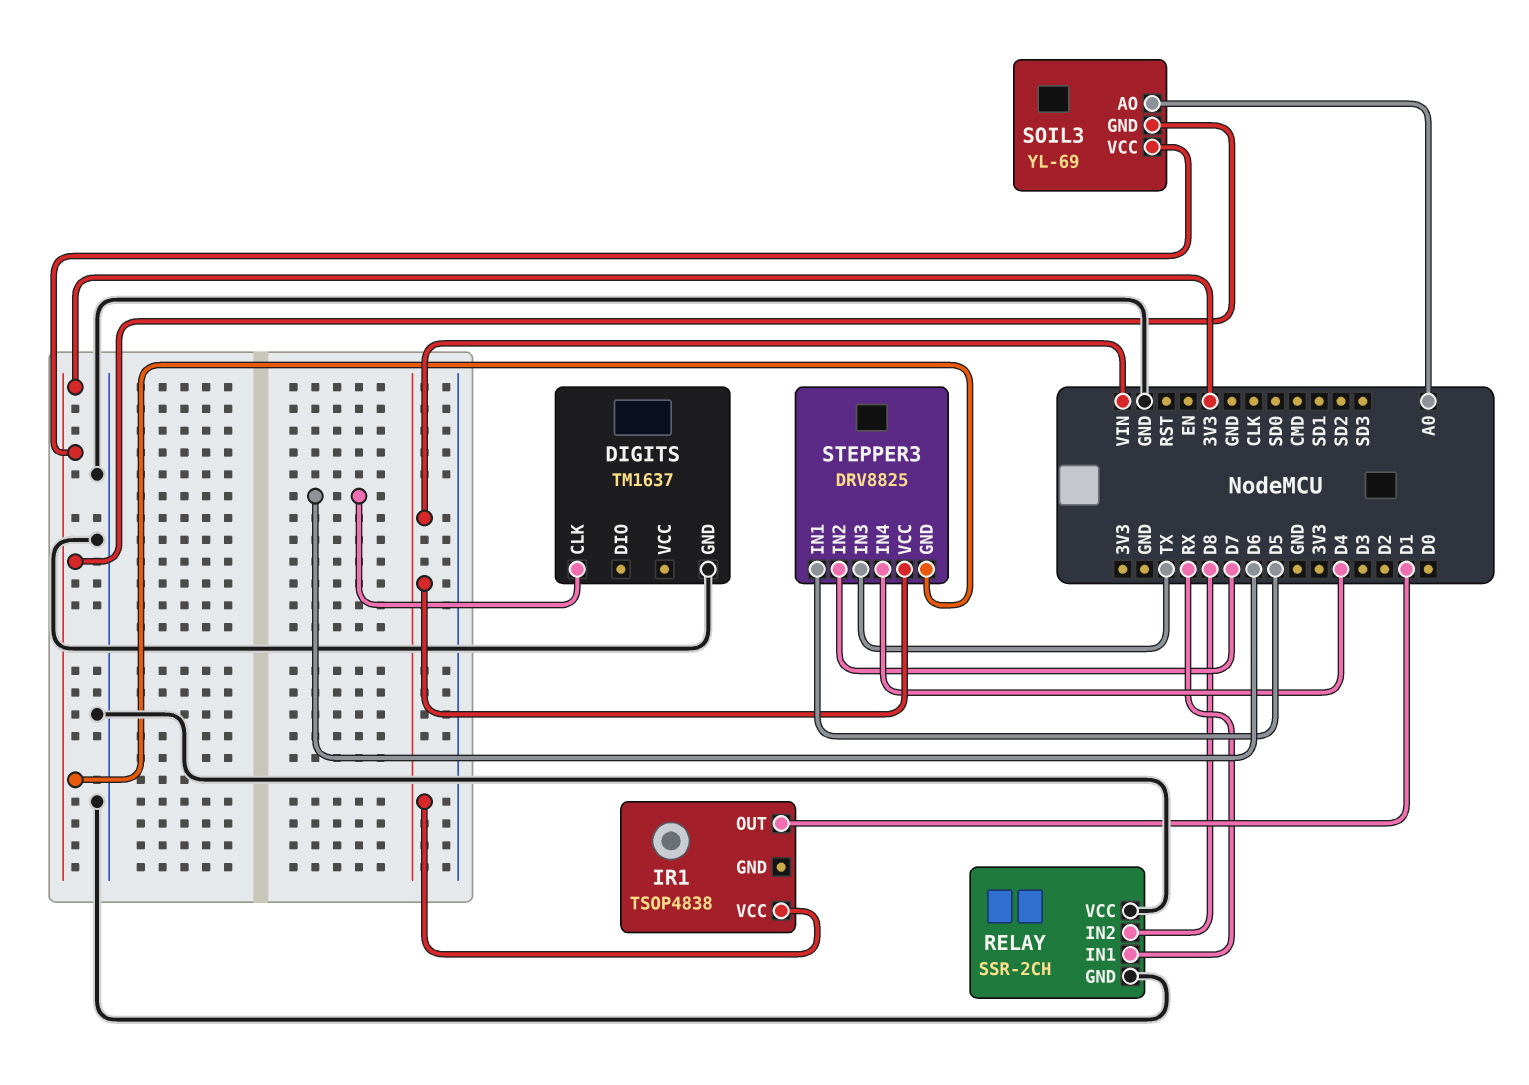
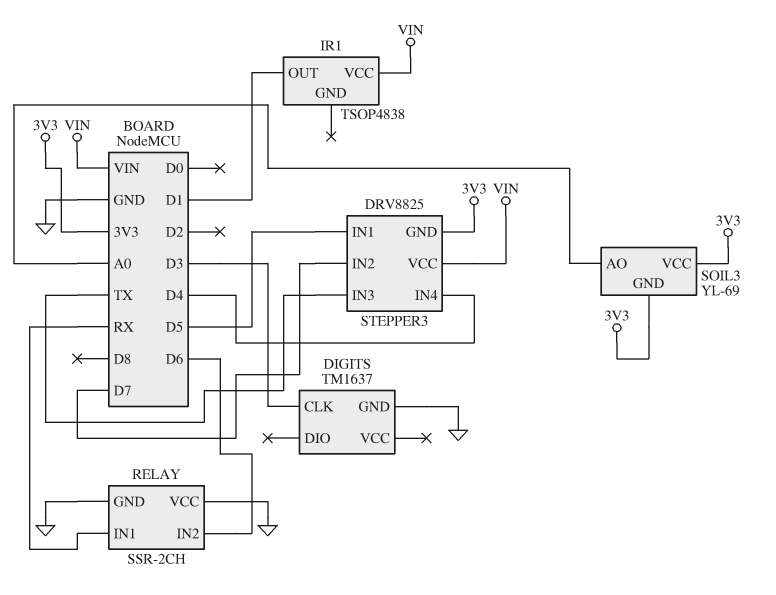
DIGITS pin CLK: D6 -> D3
RELAY pin IN2: D8 -> D6

